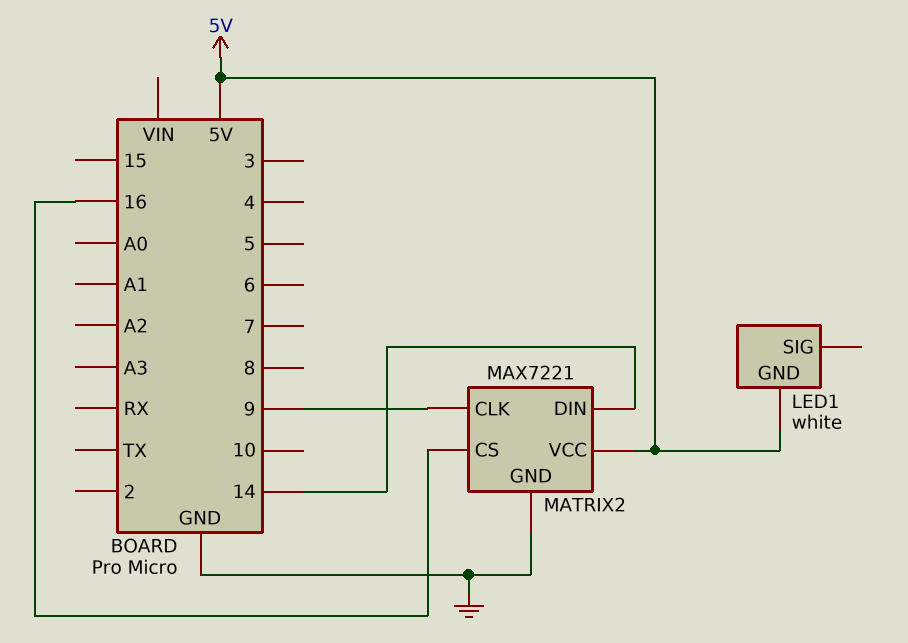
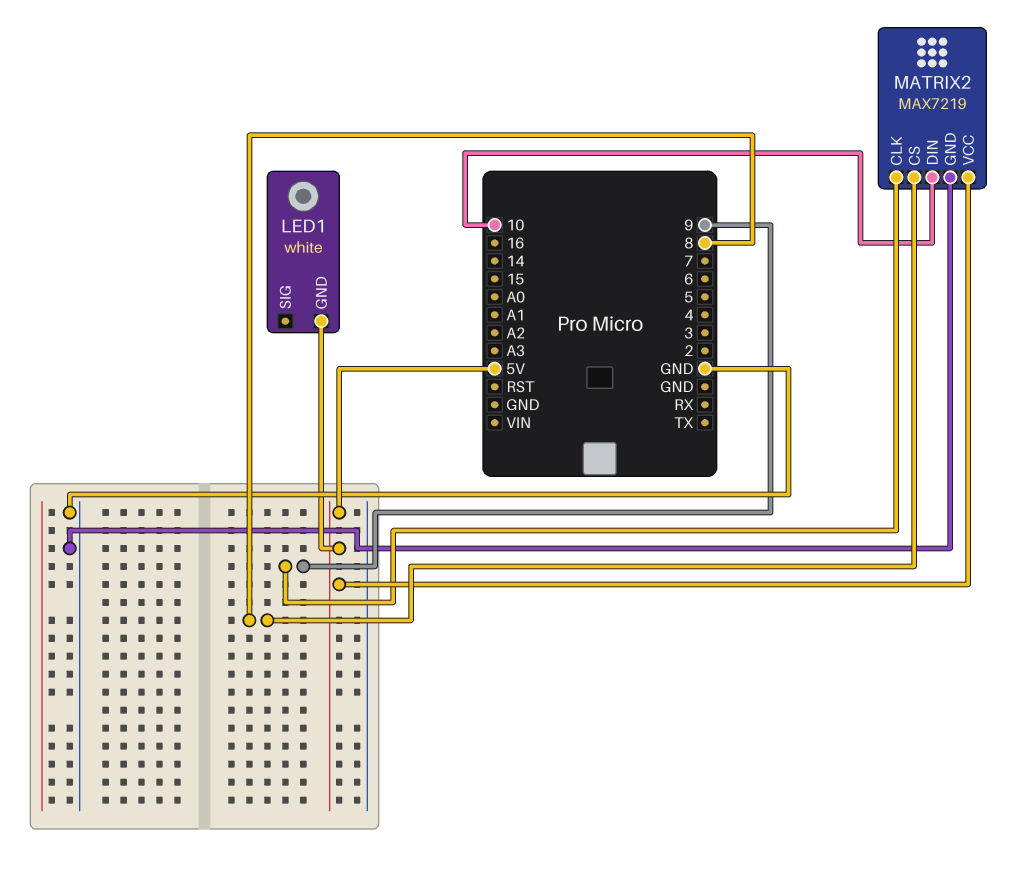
MATRIX2: MAX7221 -> MAX7219
MATRIX2 pin CS: 16 -> 8
MATRIX2 pin DIN: 14 -> 10

